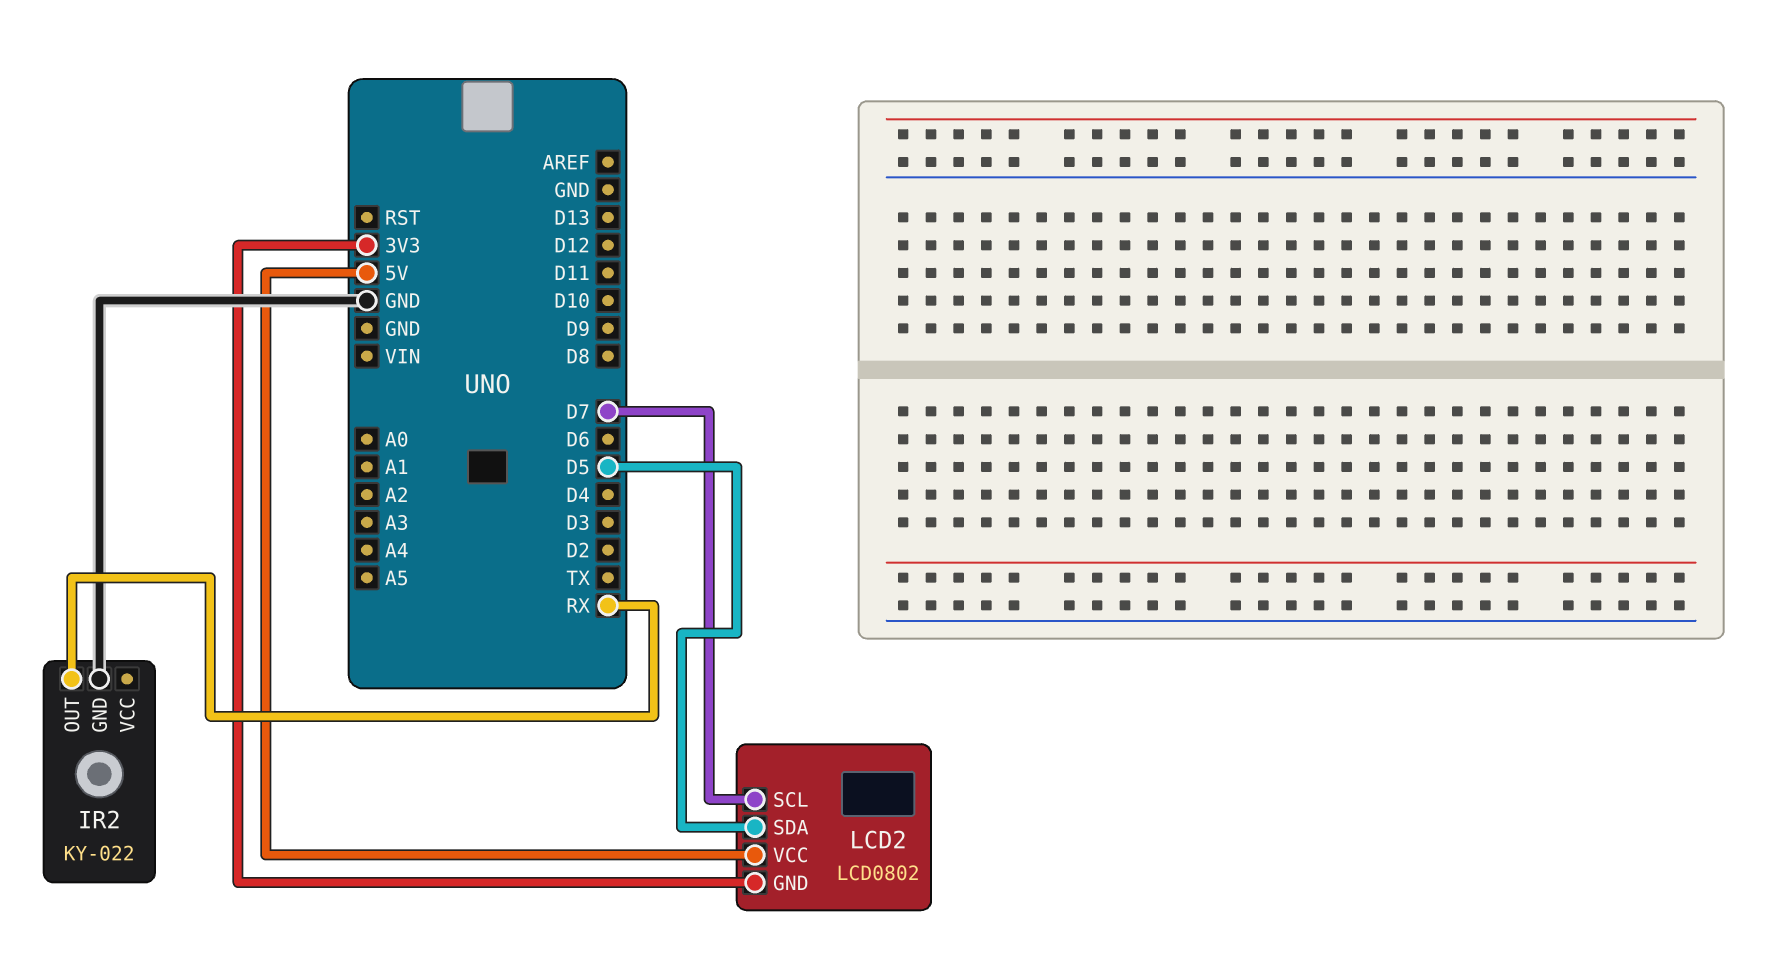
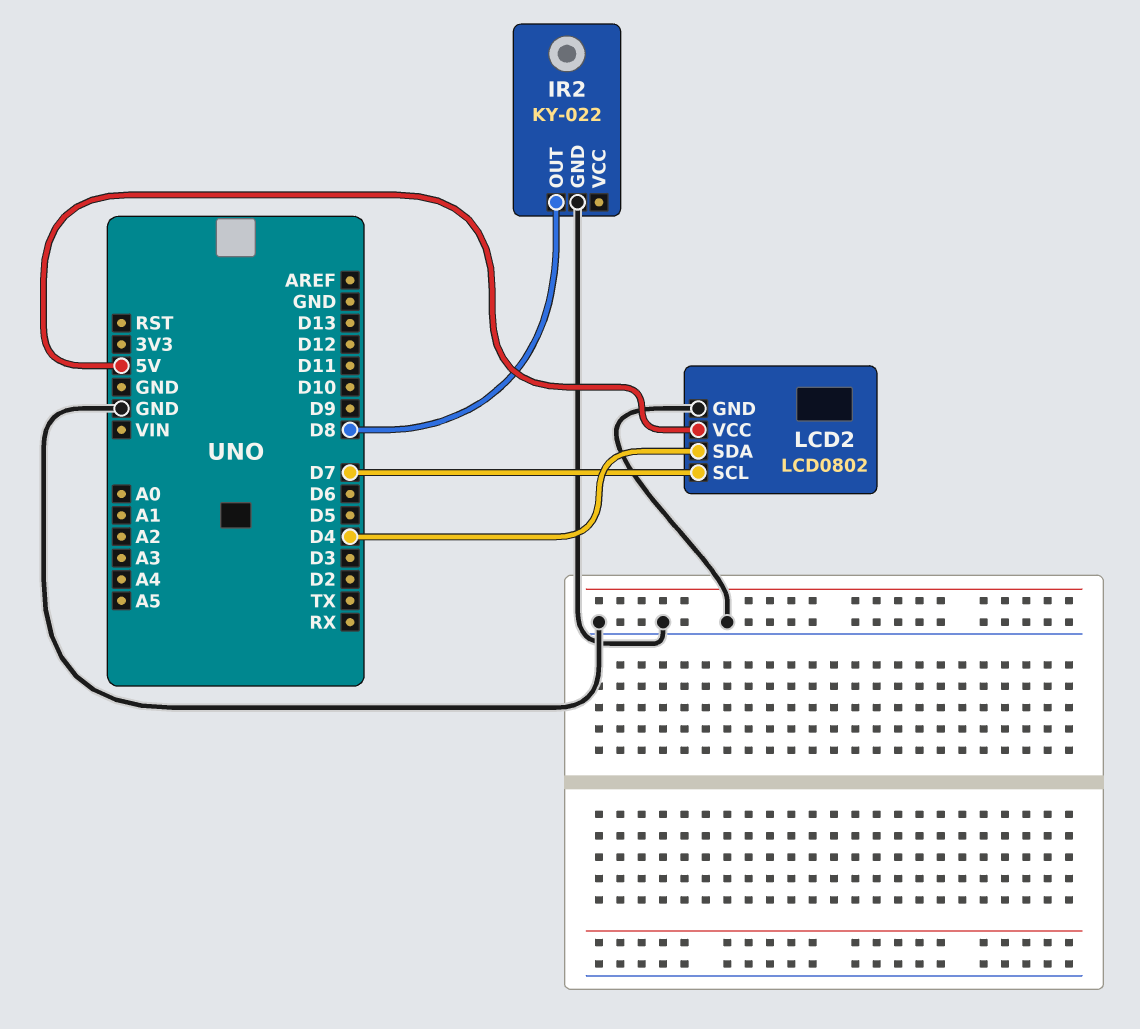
IR2 pin OUT: RX -> D8
LCD2 pin GND: 3V3 -> GND
LCD2 pin SDA: D5 -> D4

